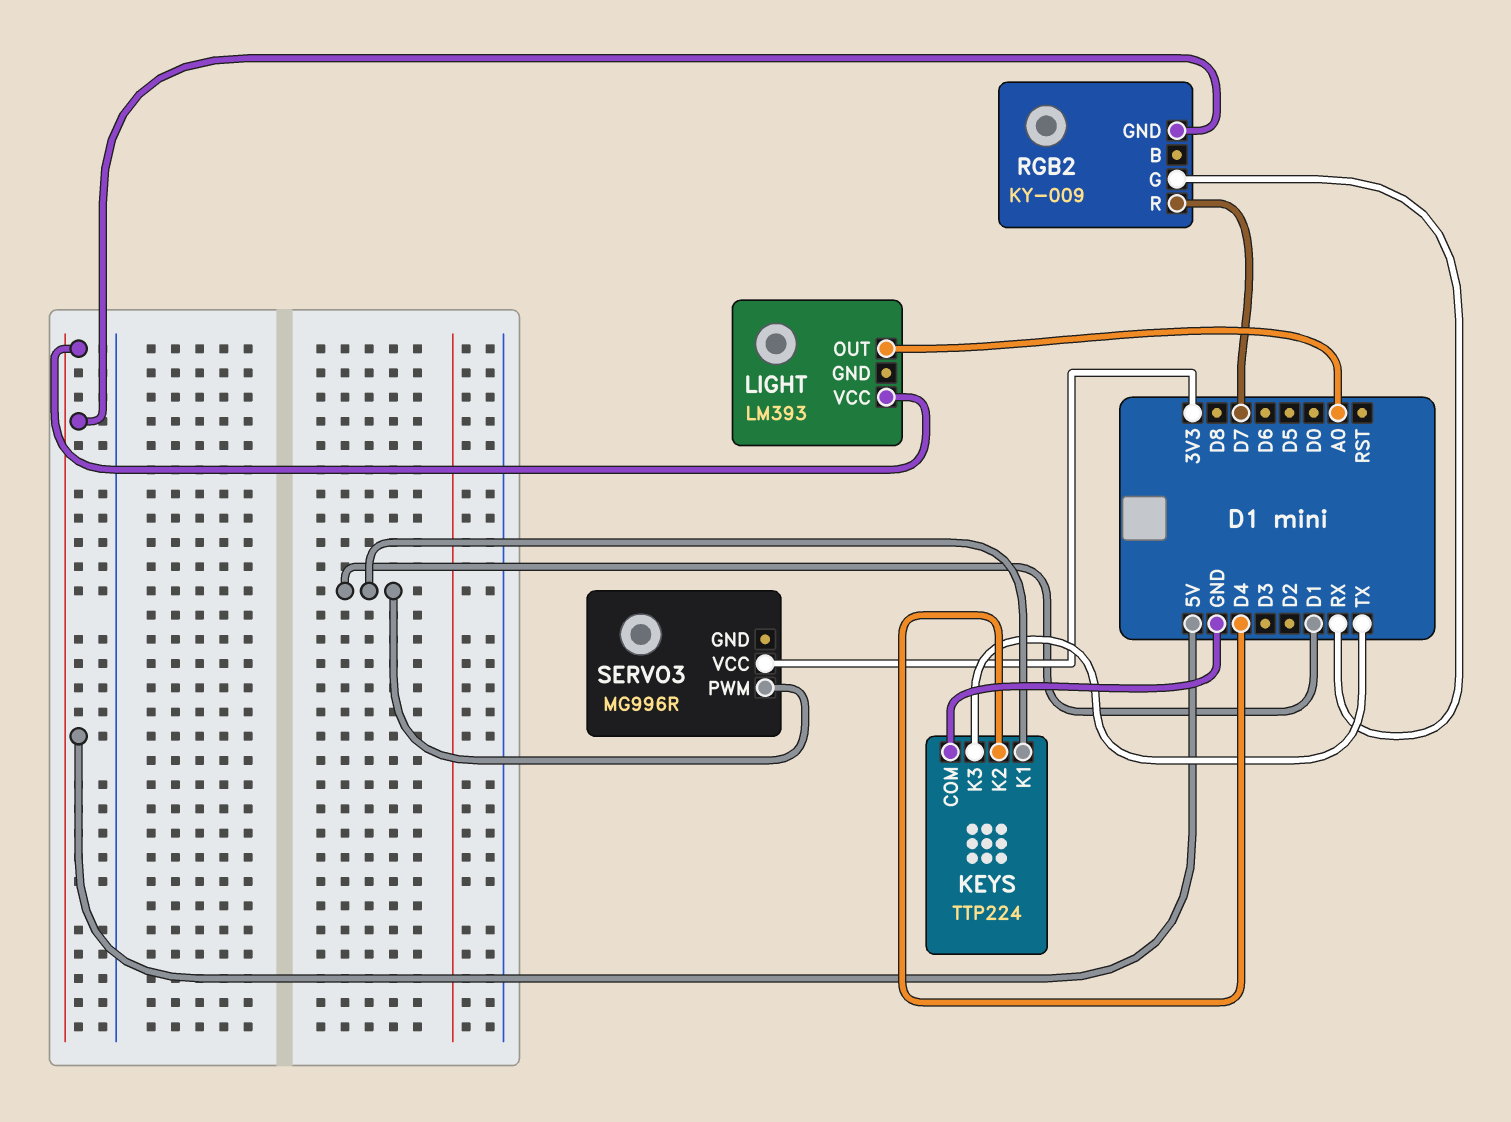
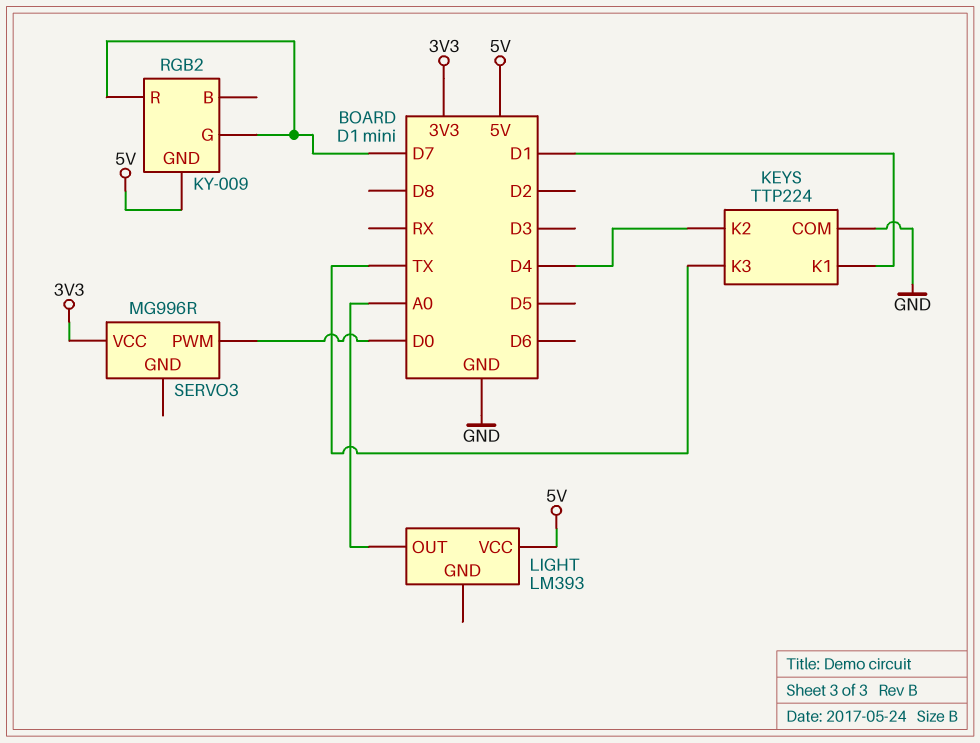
RGB2 pin G: RX -> D7
SERVO3 pin PWM: D1 -> D0

